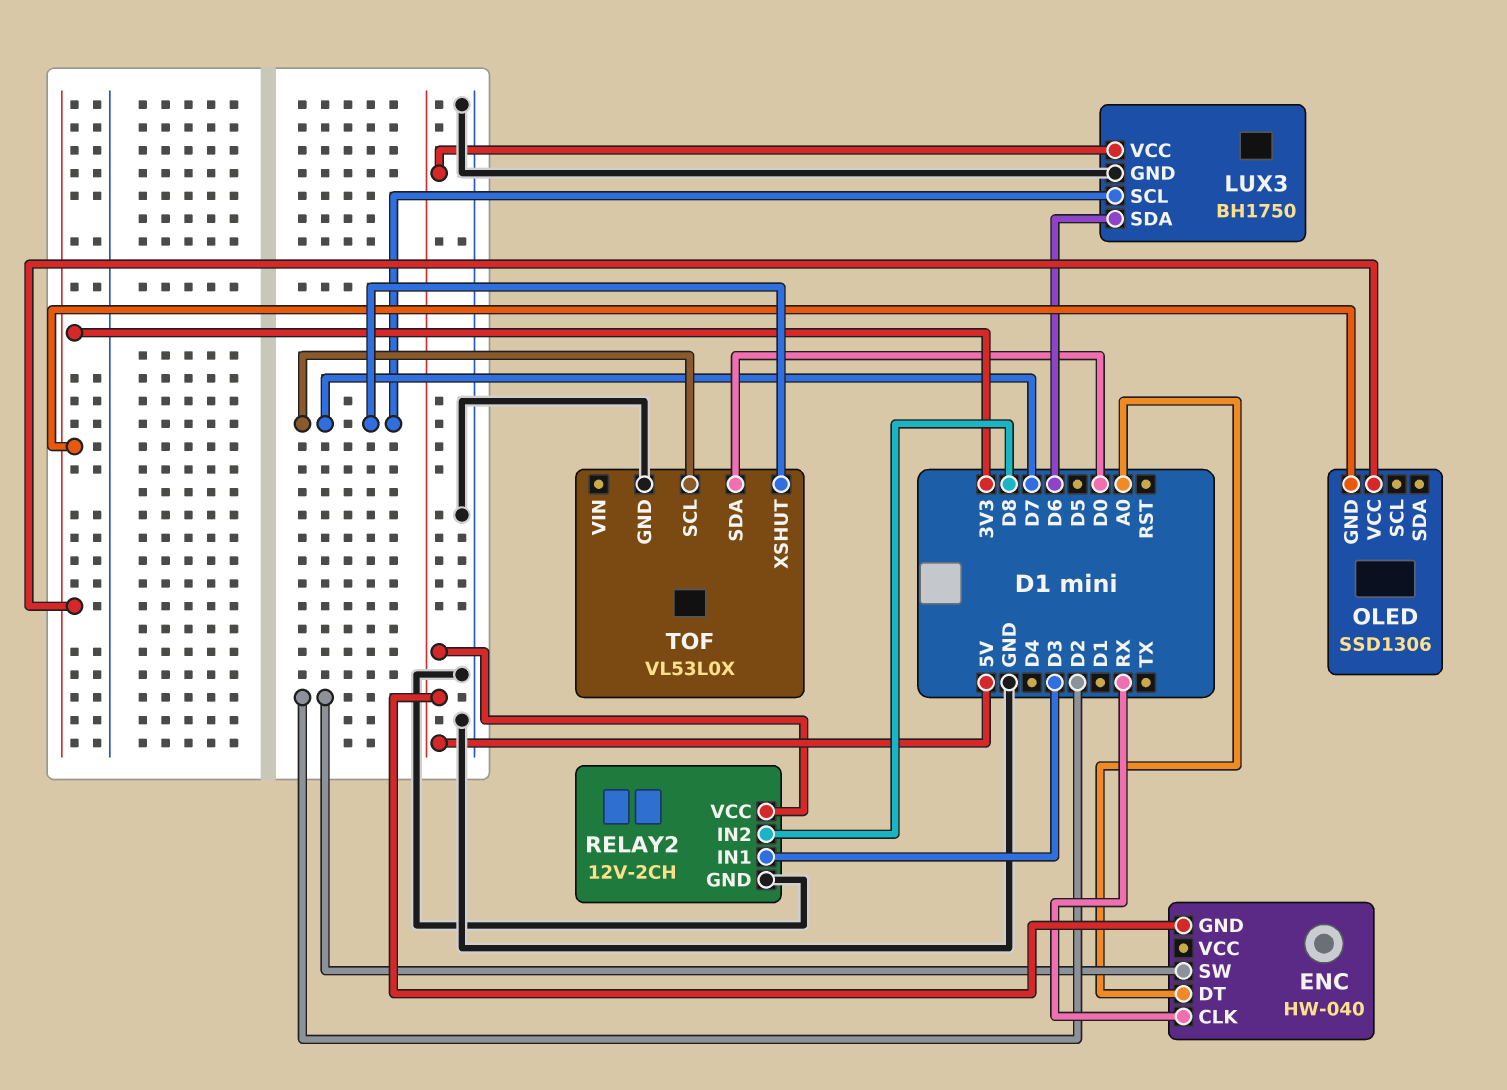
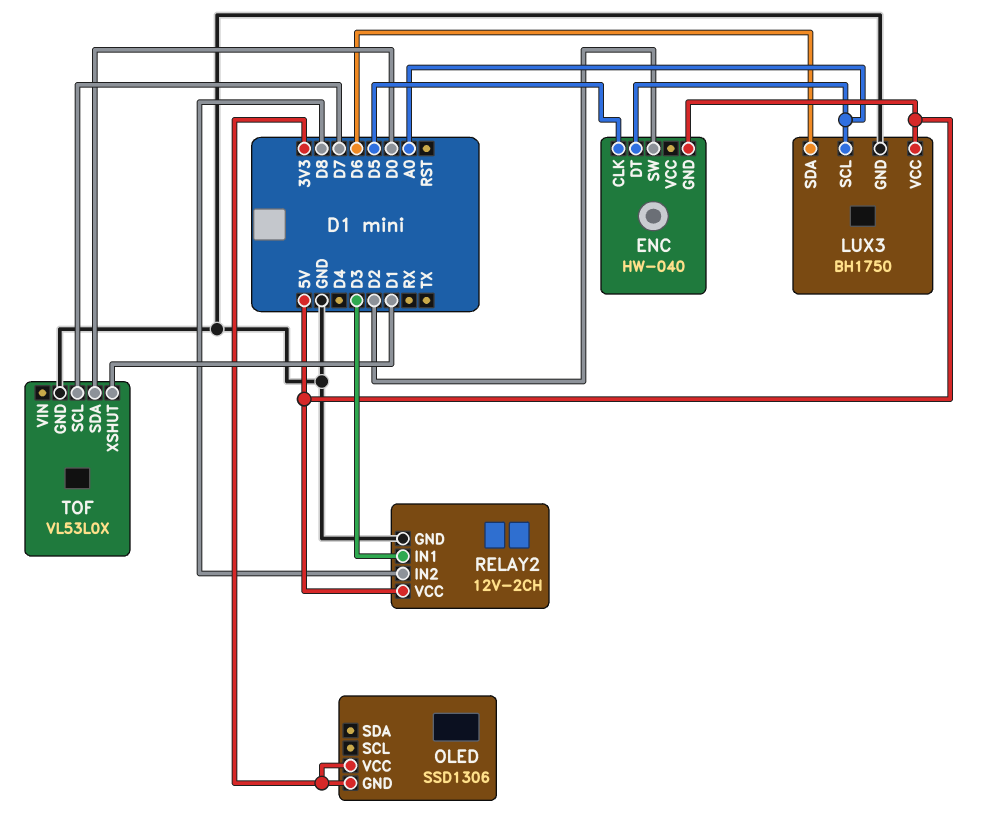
ENC pin CLK: RX -> D5
LUX3 pin SCL: D7 -> A0
TOF pin XSHUT: D7 -> D1

